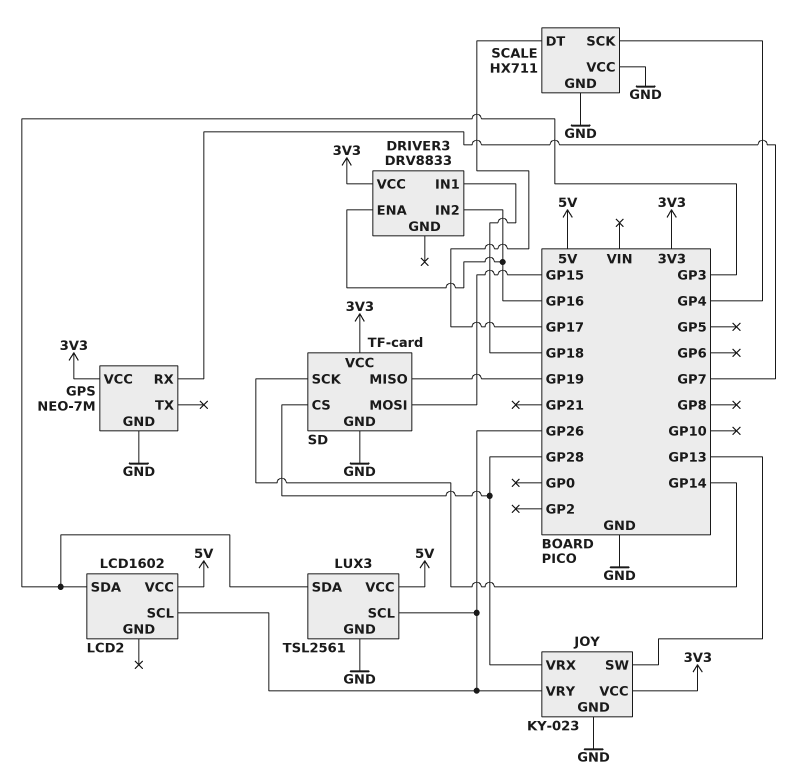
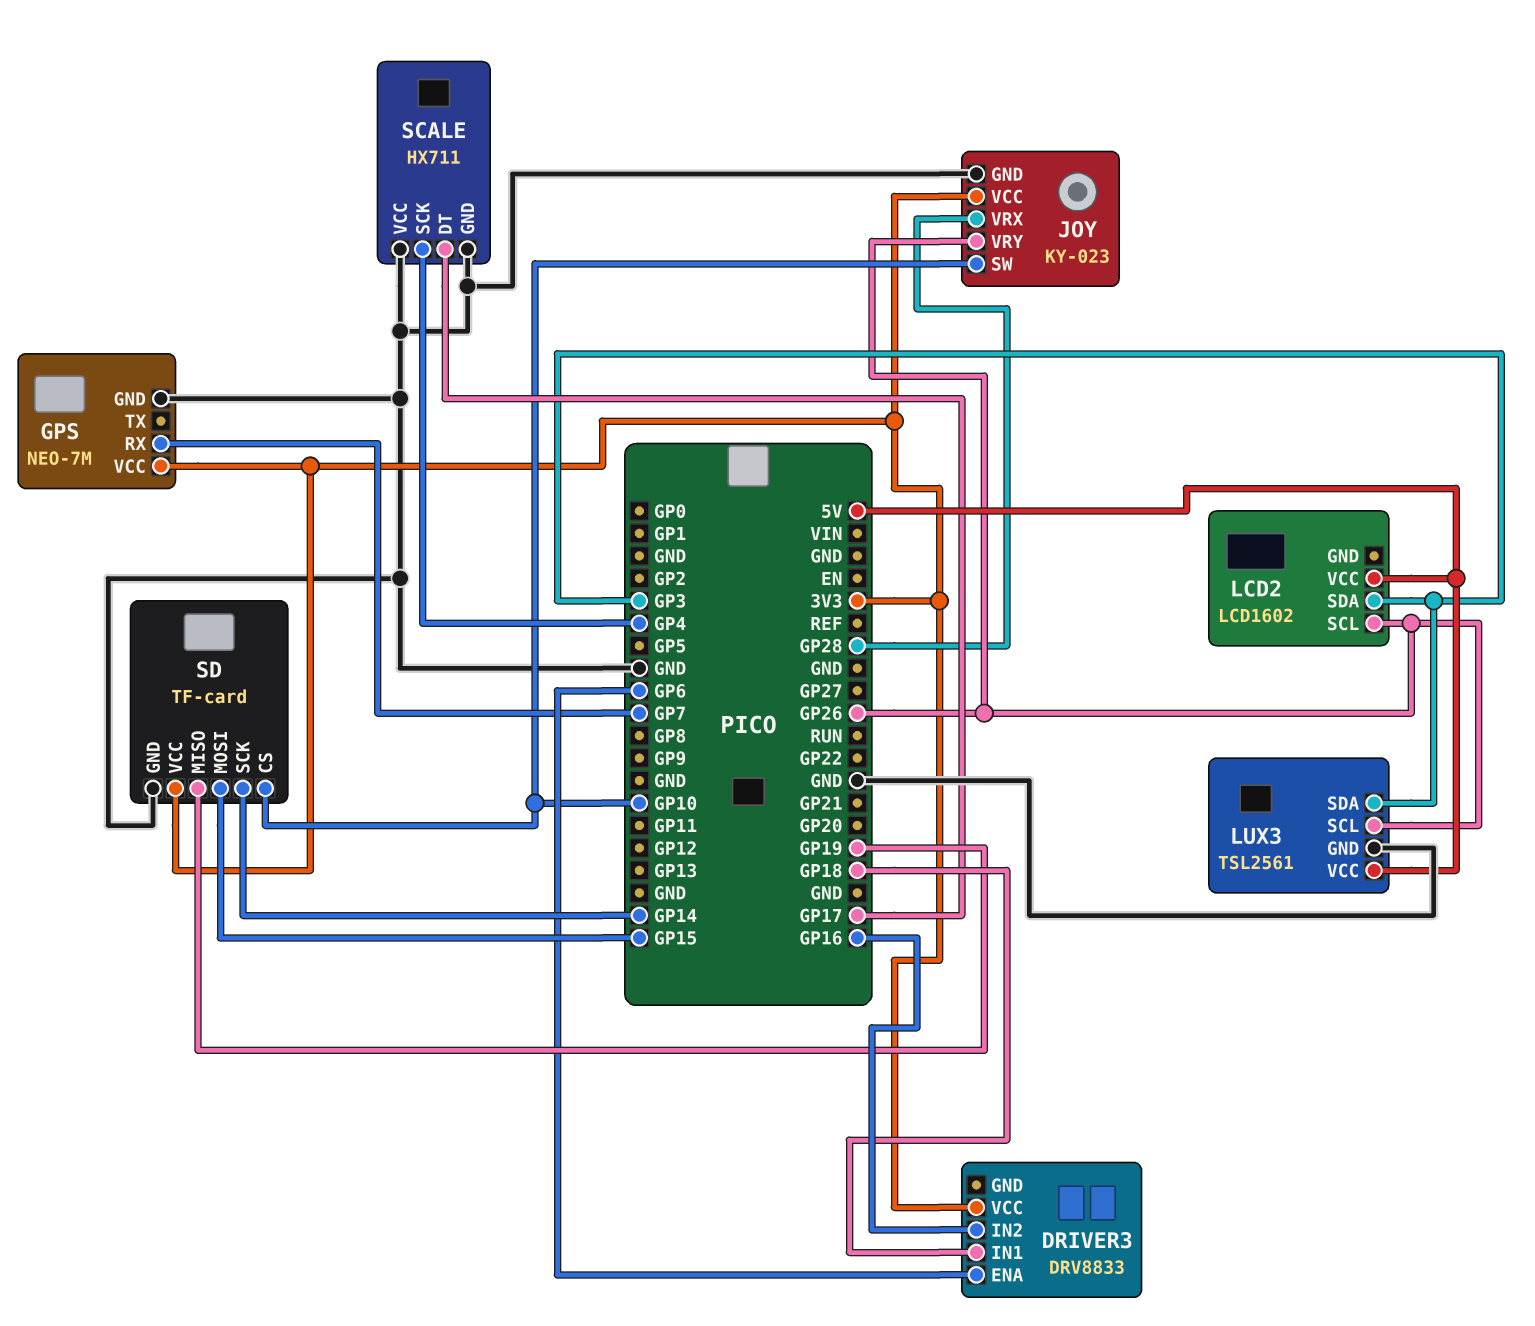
DRIVER3 pin ENA: GP16 -> GP6
JOY pin SW: GP13 -> GP10
SD pin CS: GP28 -> GP10

